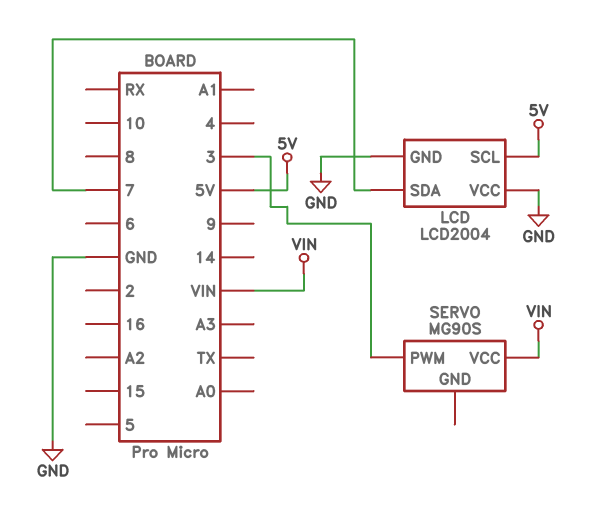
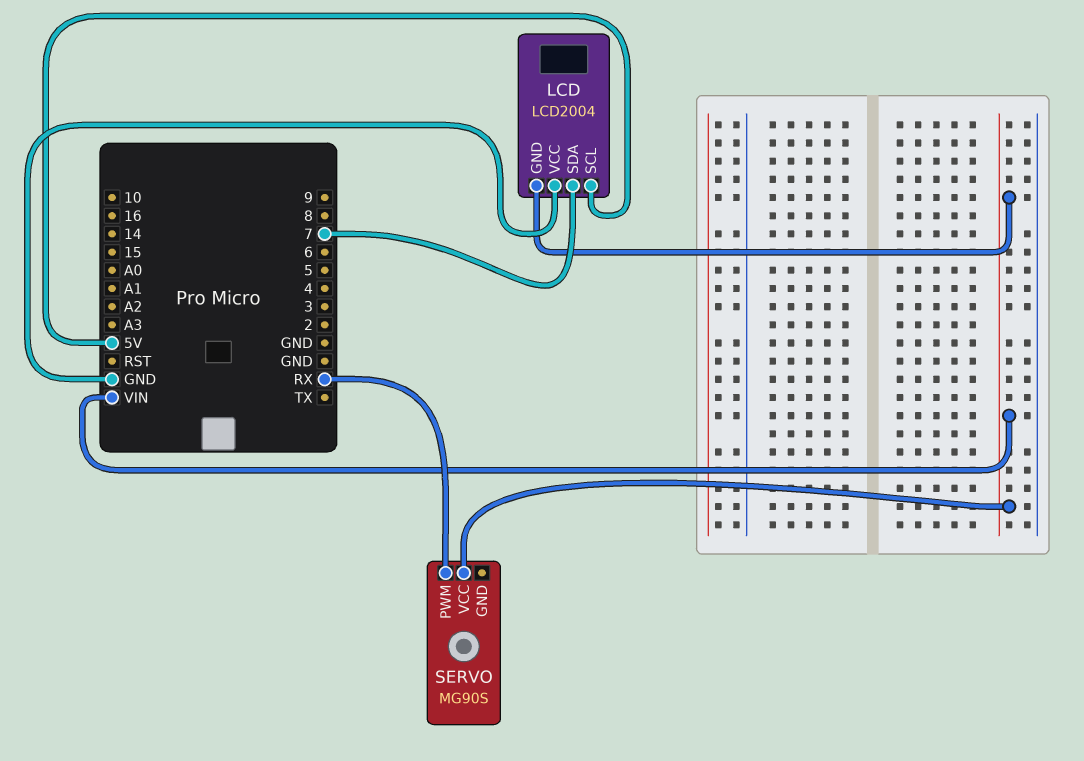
LCD pin GND: GND -> VIN
SERVO pin PWM: 3 -> RX

